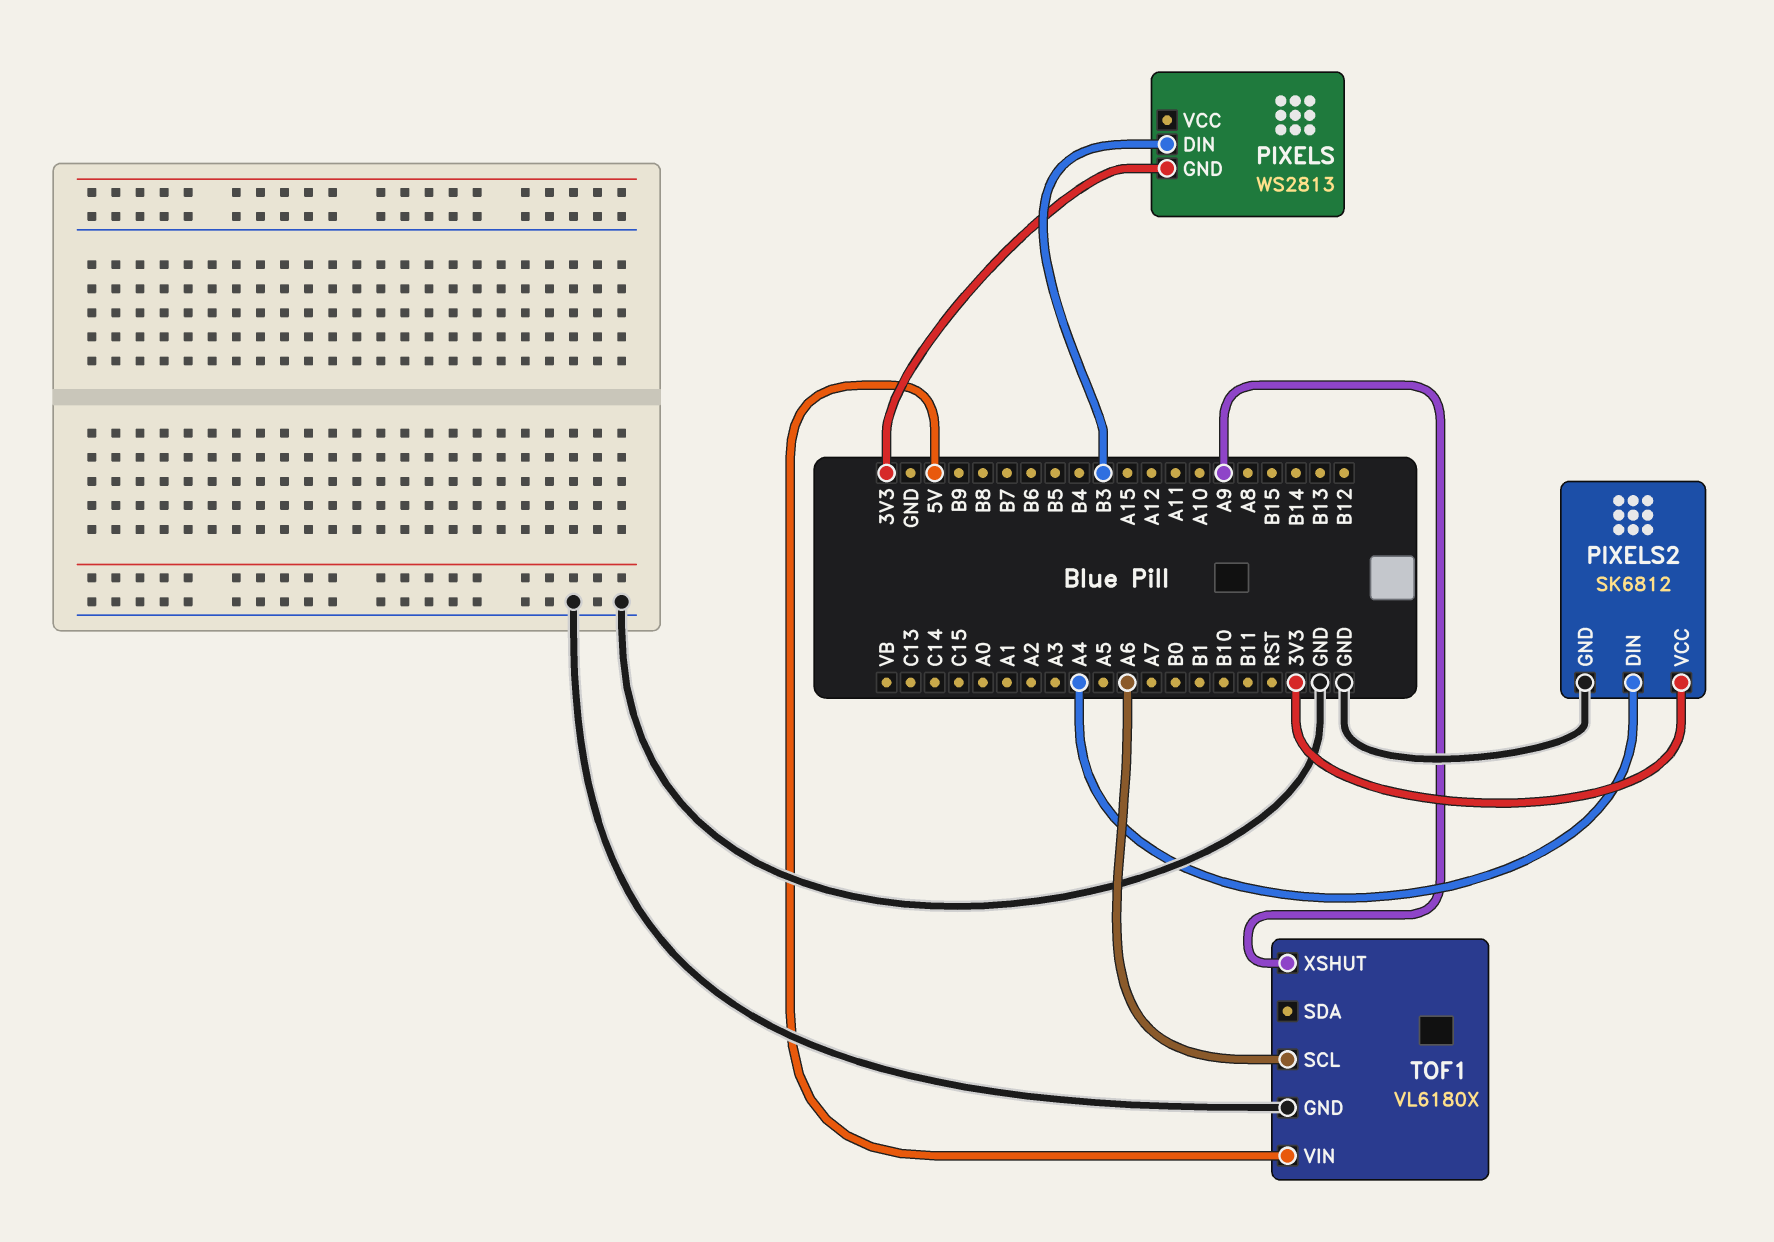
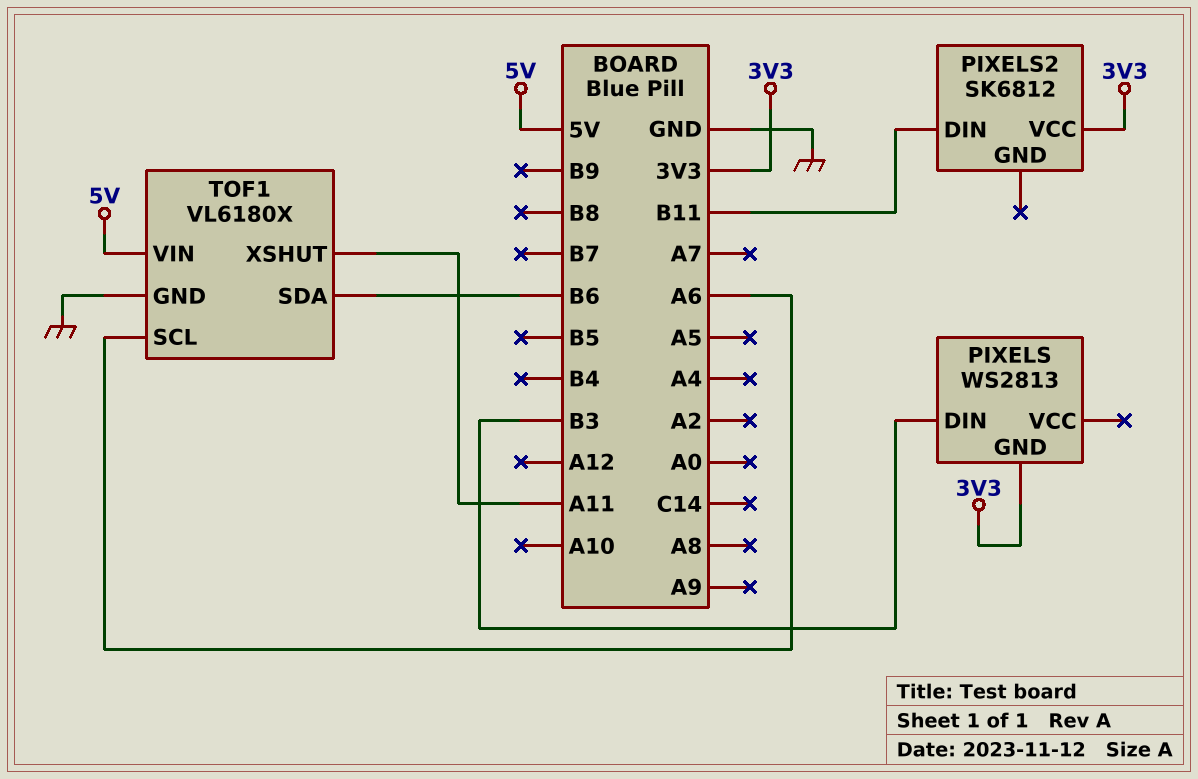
PIXELS2 pin DIN: A4 -> B11
PIXELS2 pin GND: GND -> none
TOF1 pin SDA: none -> B6
TOF1 pin XSHUT: A9 -> A11

